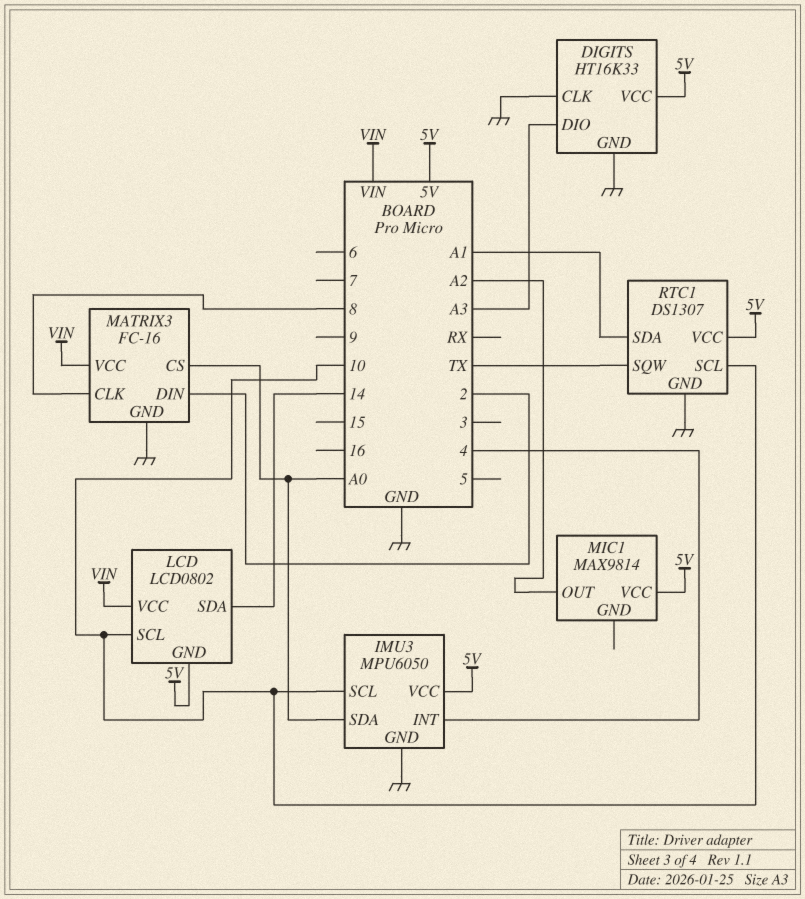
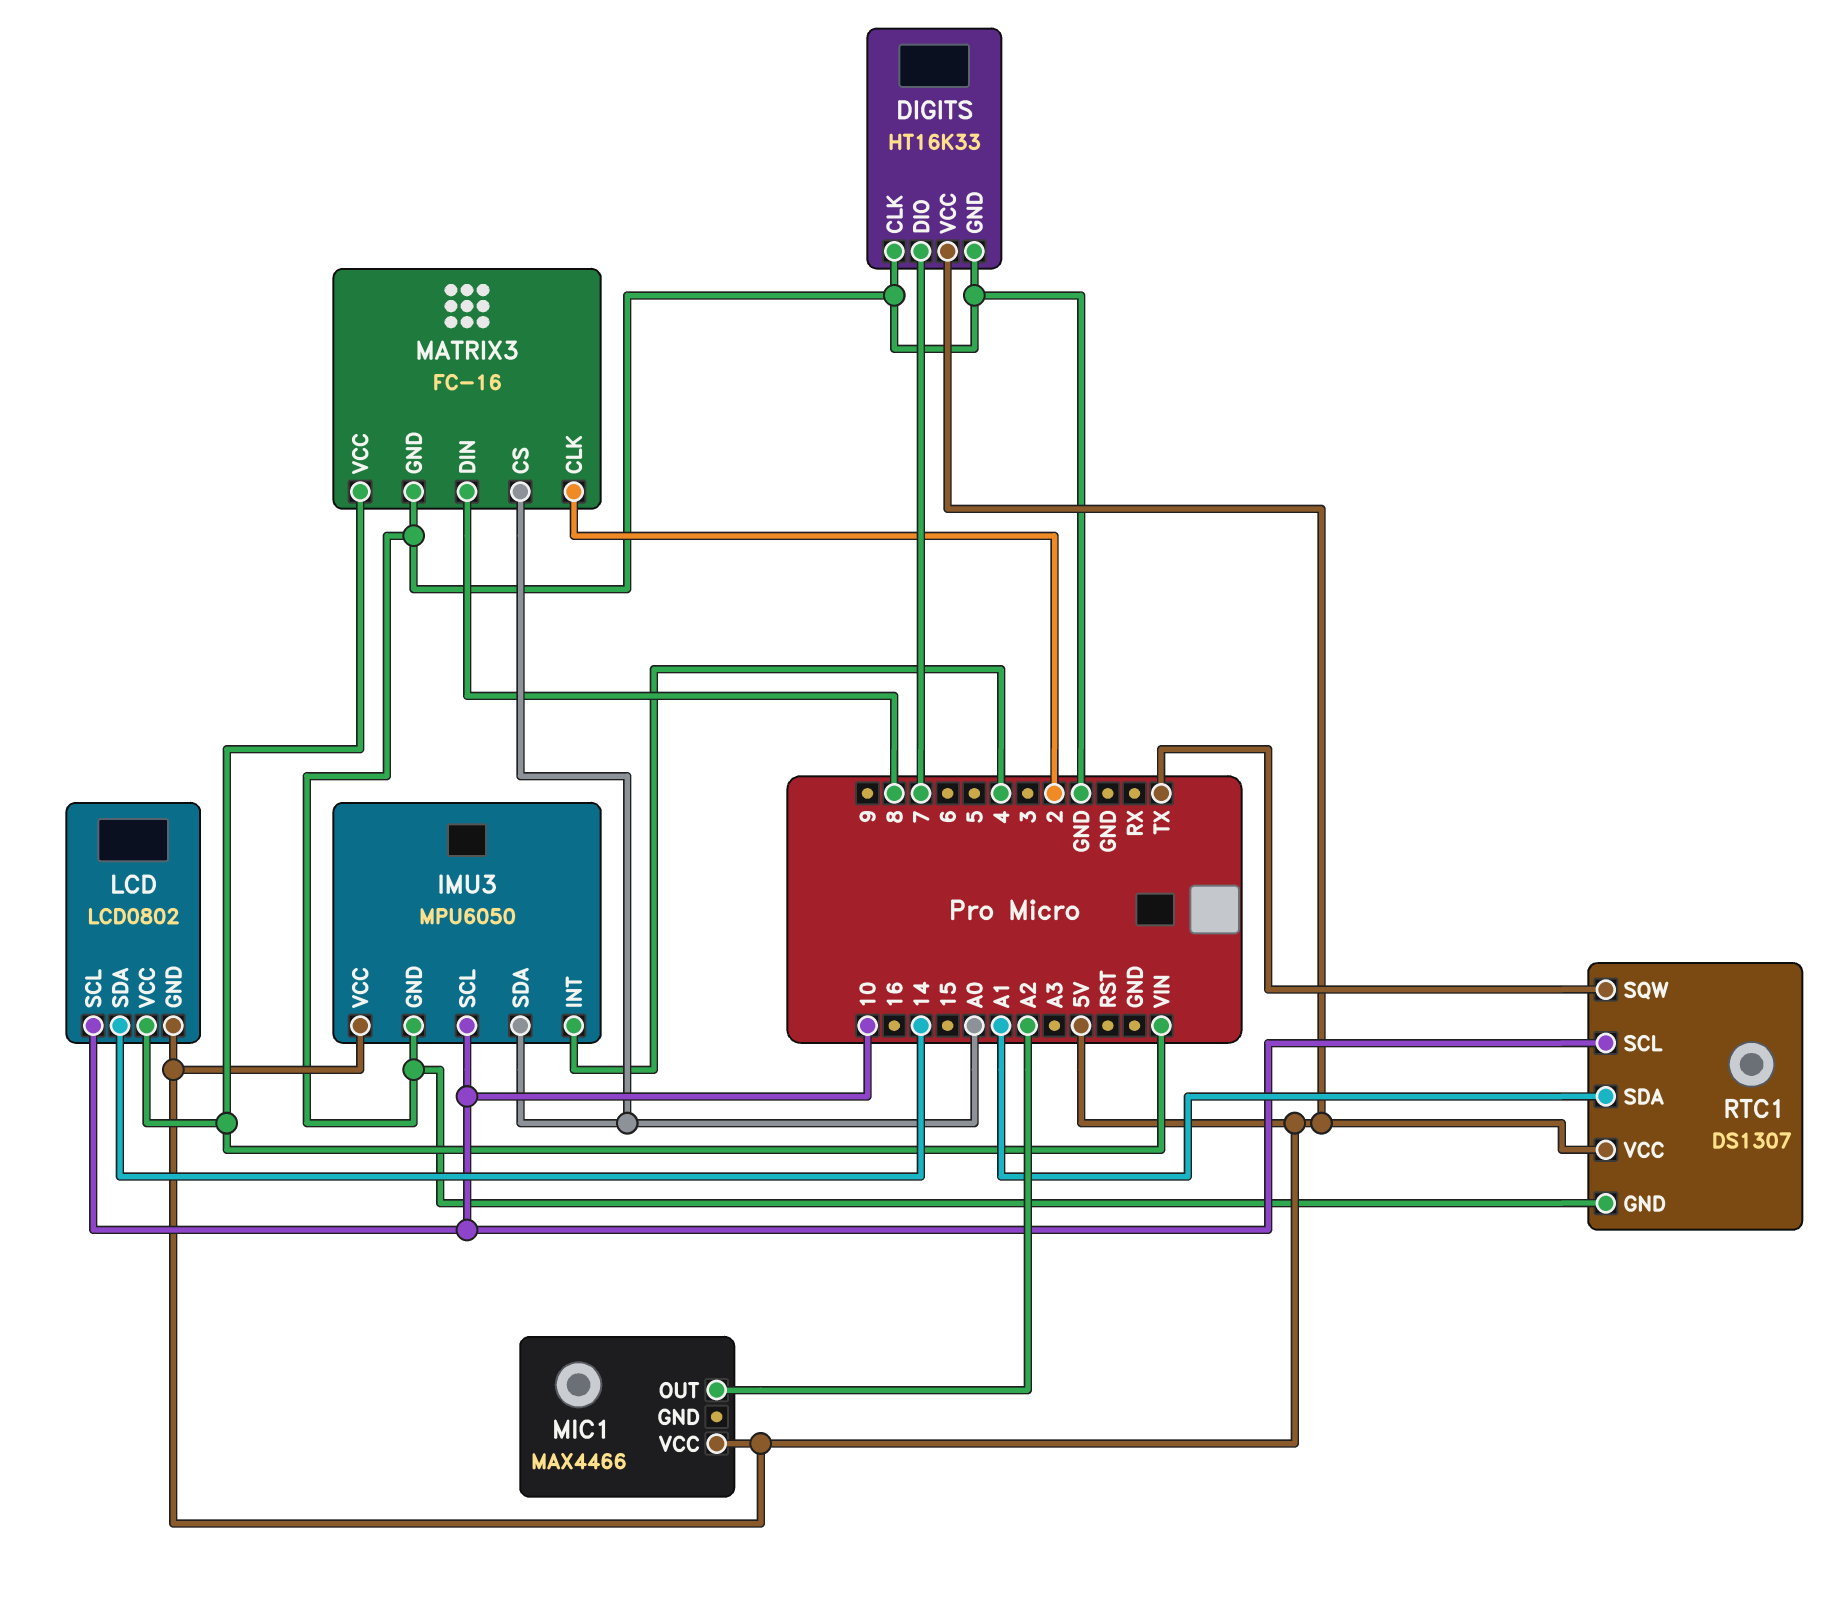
DIGITS pin DIO: A3 -> 7
MATRIX3 pin CLK: 8 -> 2
MATRIX3 pin DIN: 2 -> 8
MIC1: MAX9814 -> MAX4466

